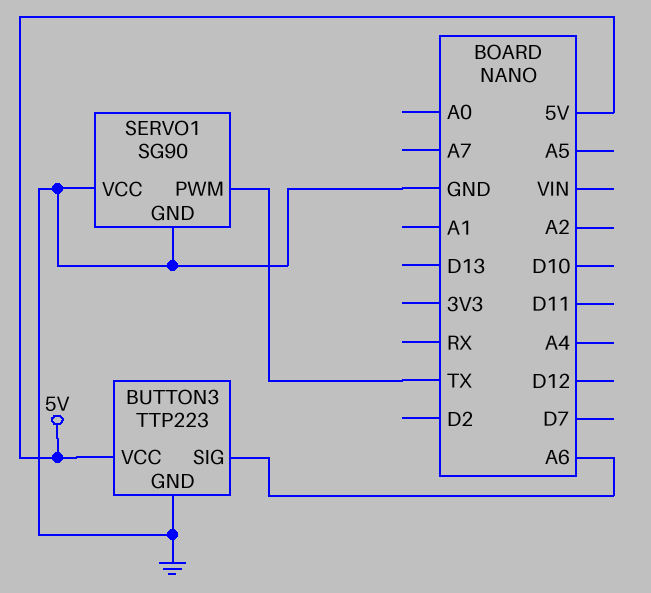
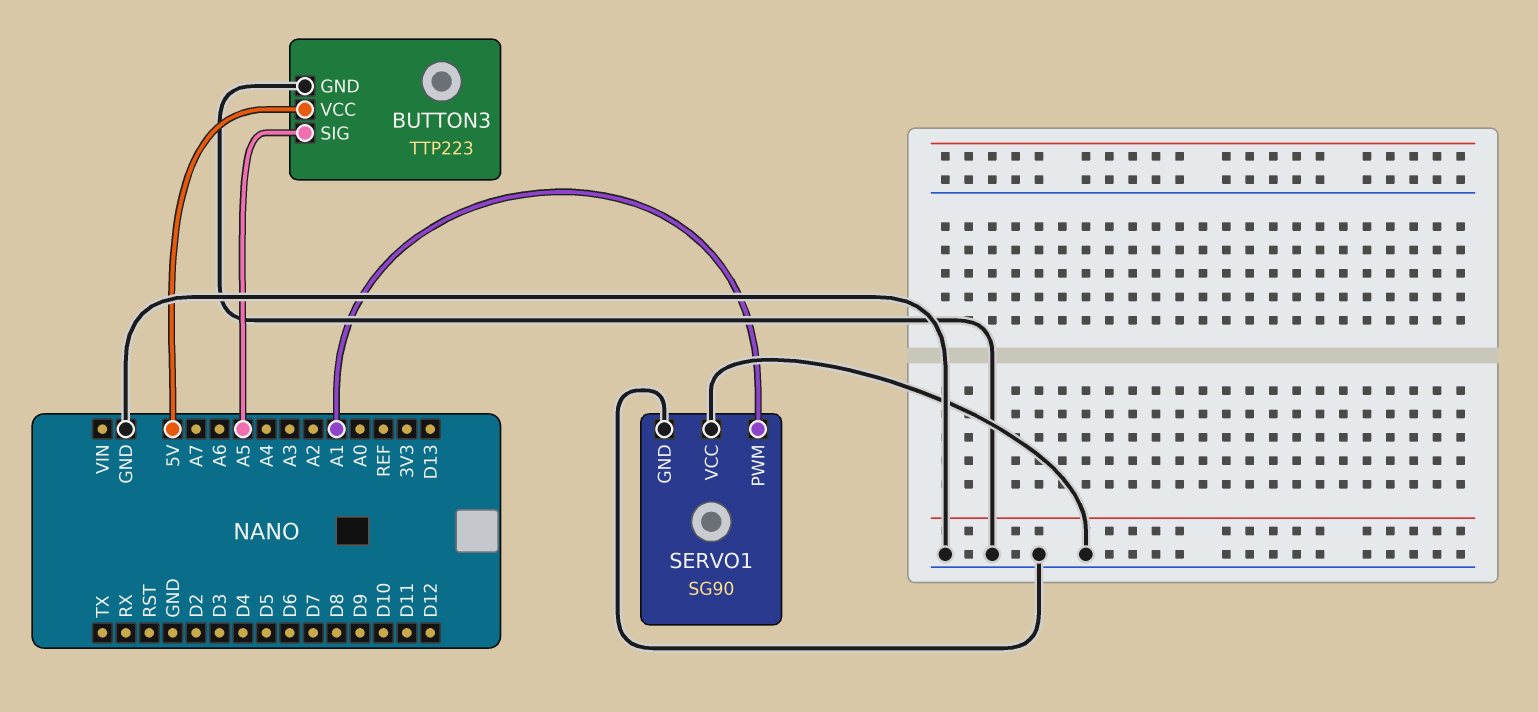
BUTTON3 pin SIG: A6 -> A5
SERVO1 pin PWM: TX -> A1

